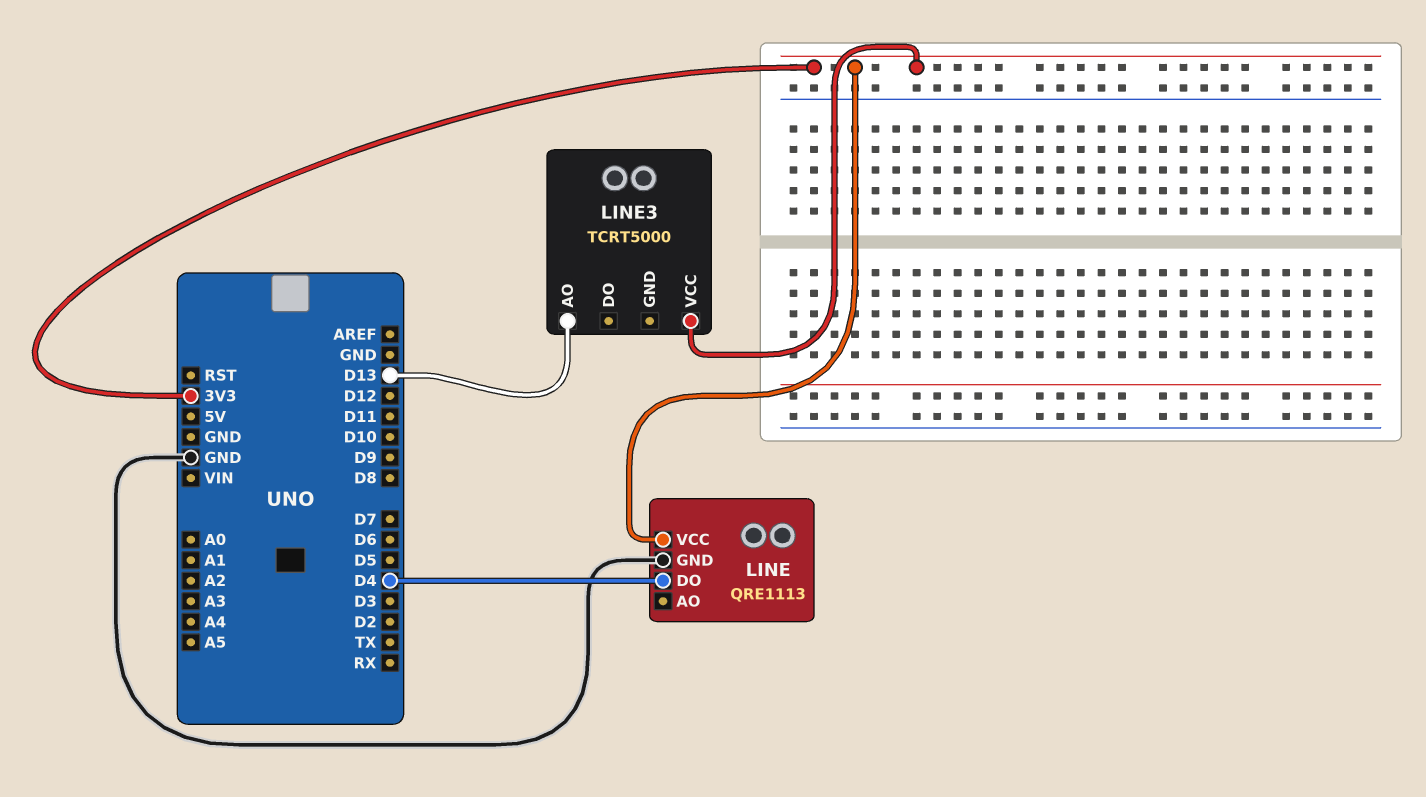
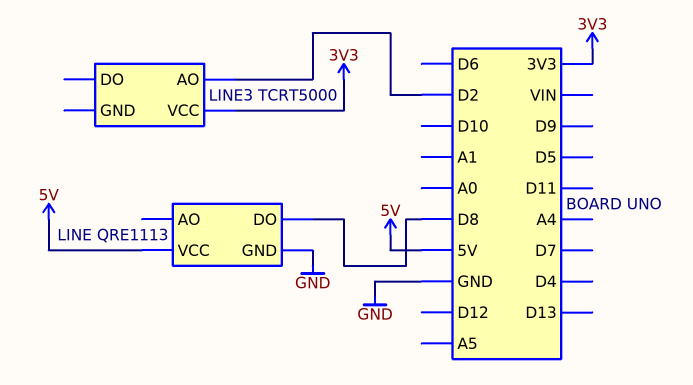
LINE pin DO: D4 -> D8
LINE pin VCC: 3V3 -> 5V
LINE3 pin AO: D13 -> D2

